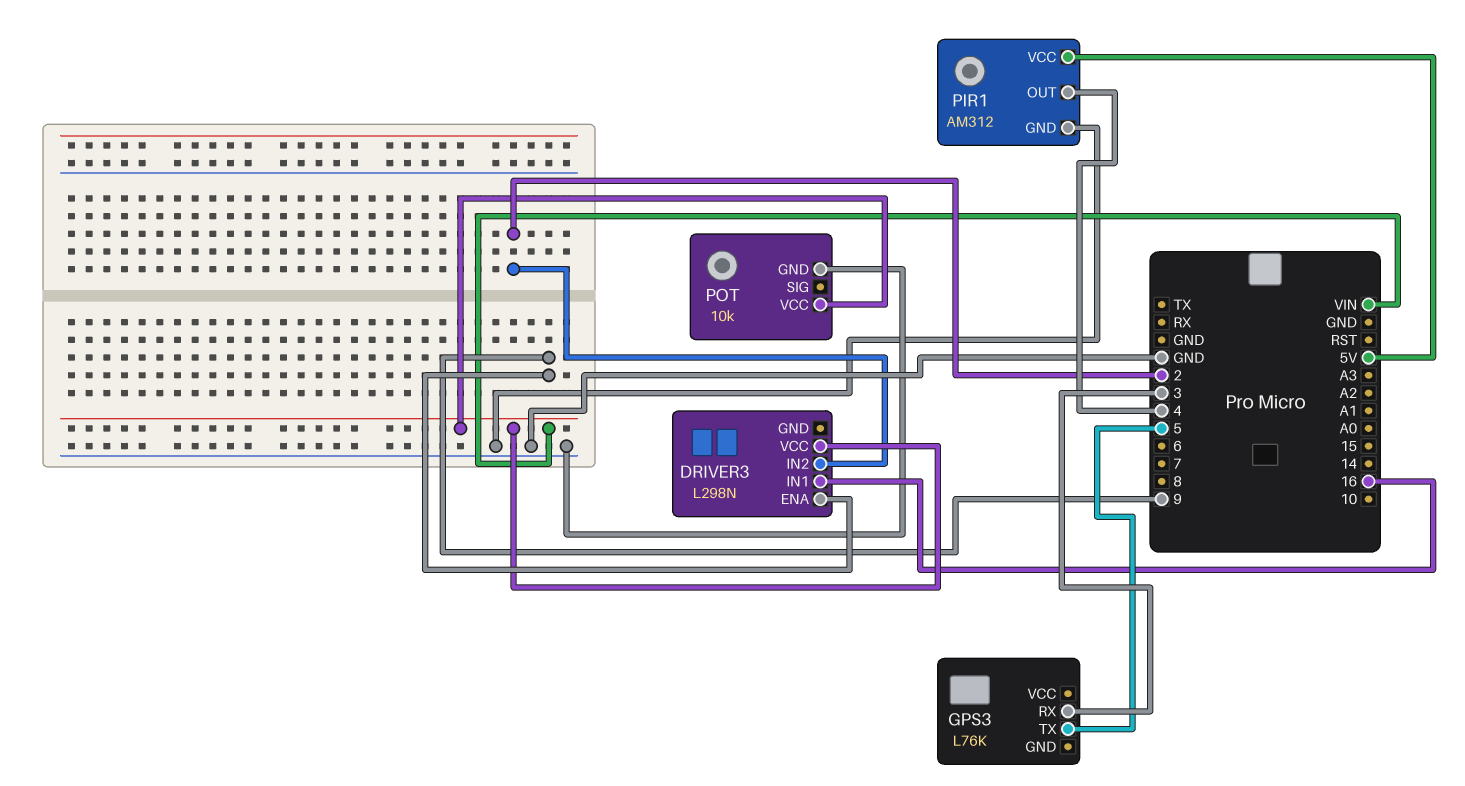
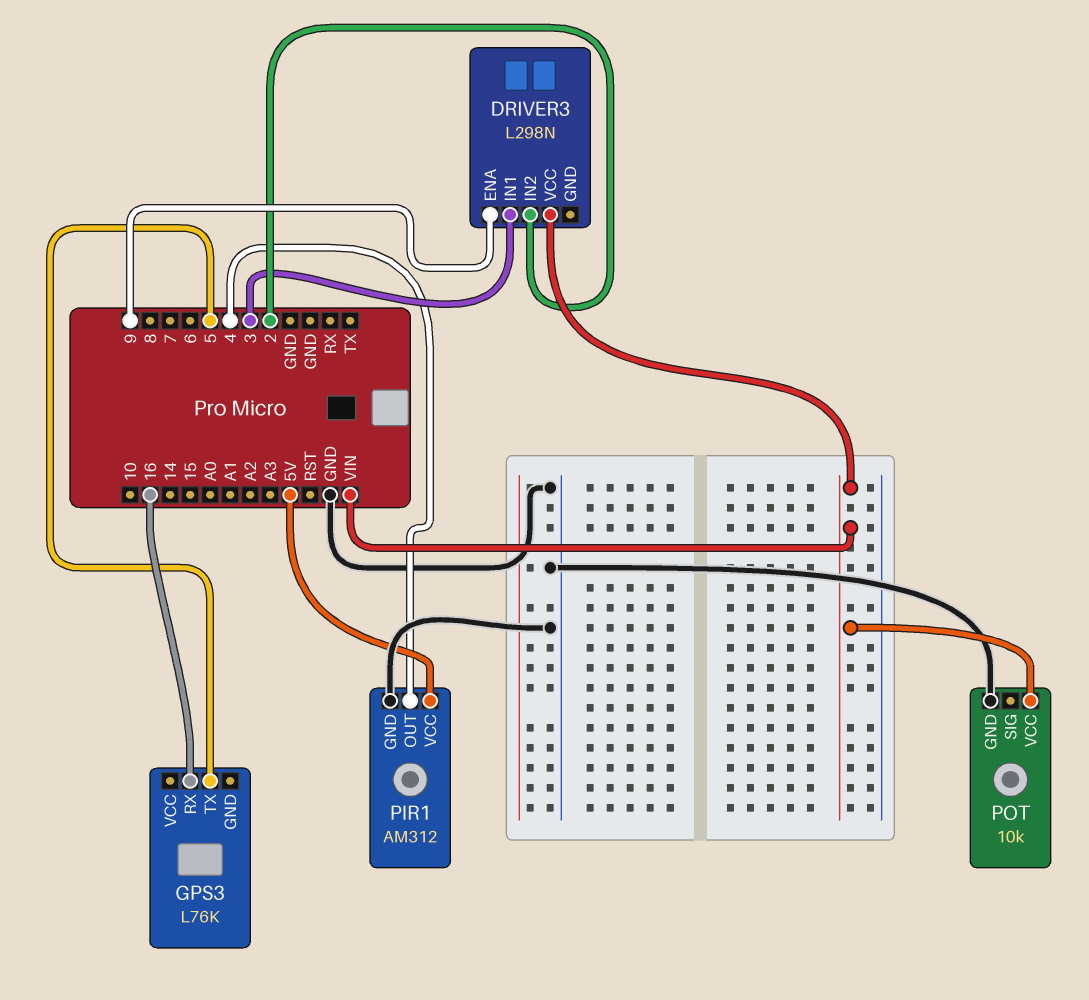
DRIVER3 pin IN1: 16 -> 3
GPS3 pin RX: 3 -> 16

